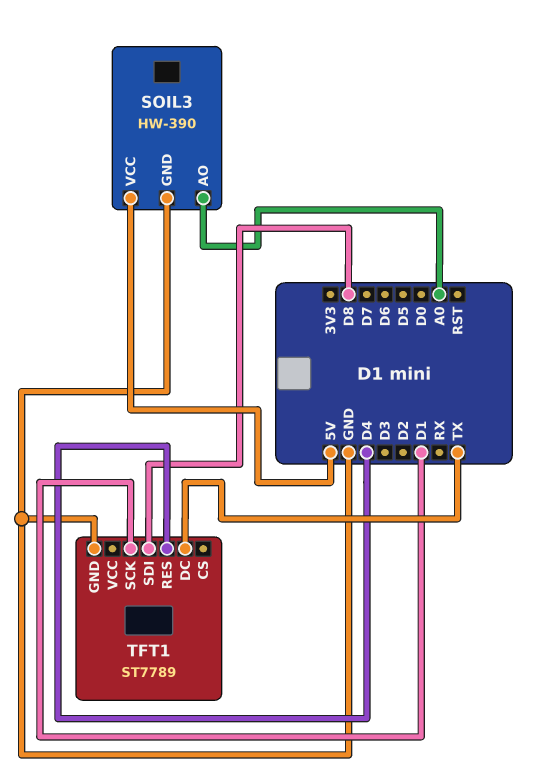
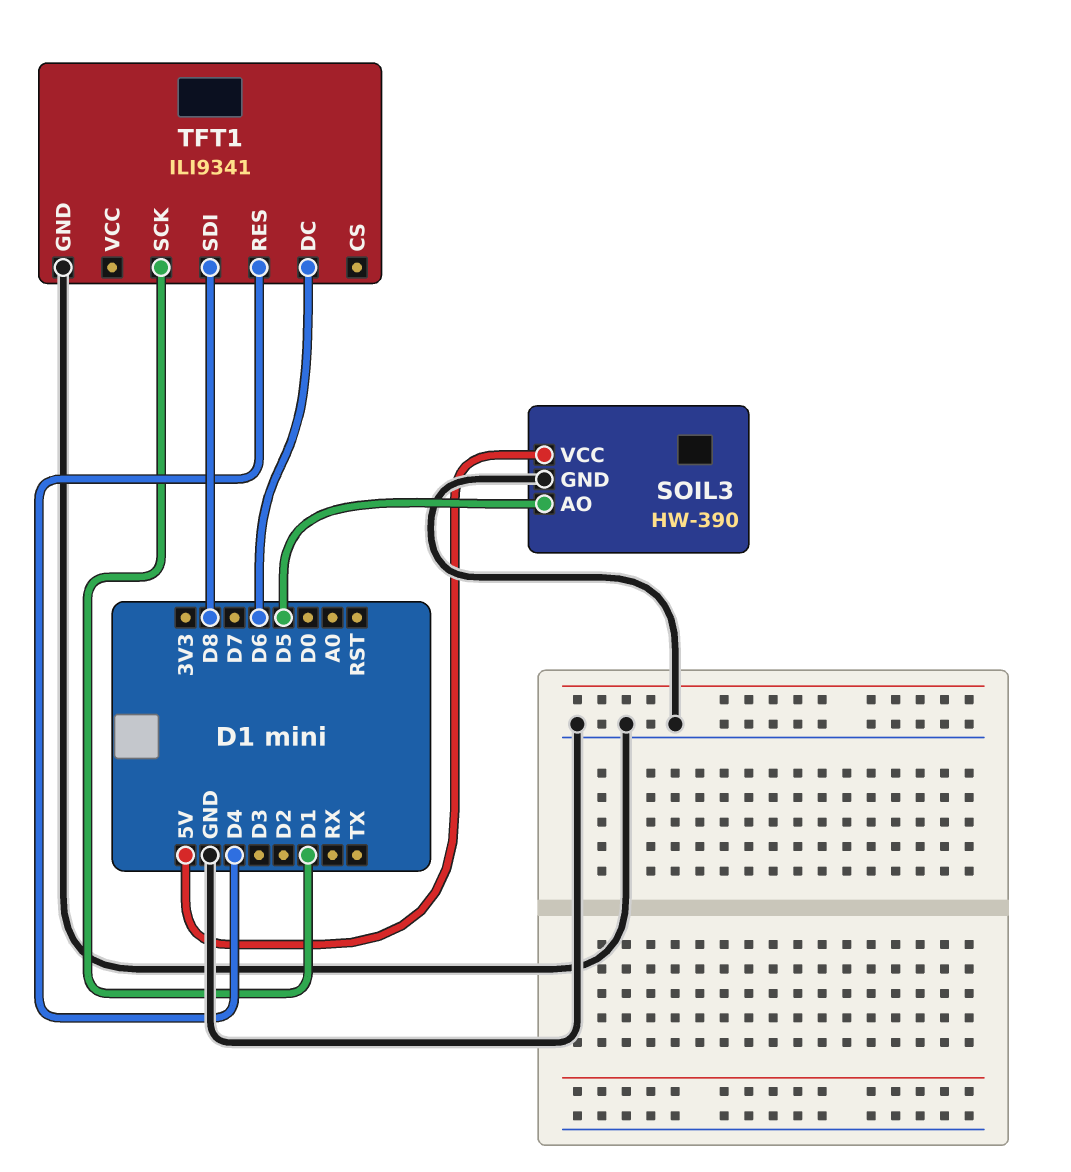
SOIL3 pin AO: A0 -> D5
TFT1: ST7789 -> ILI9341
TFT1 pin DC: TX -> D6

